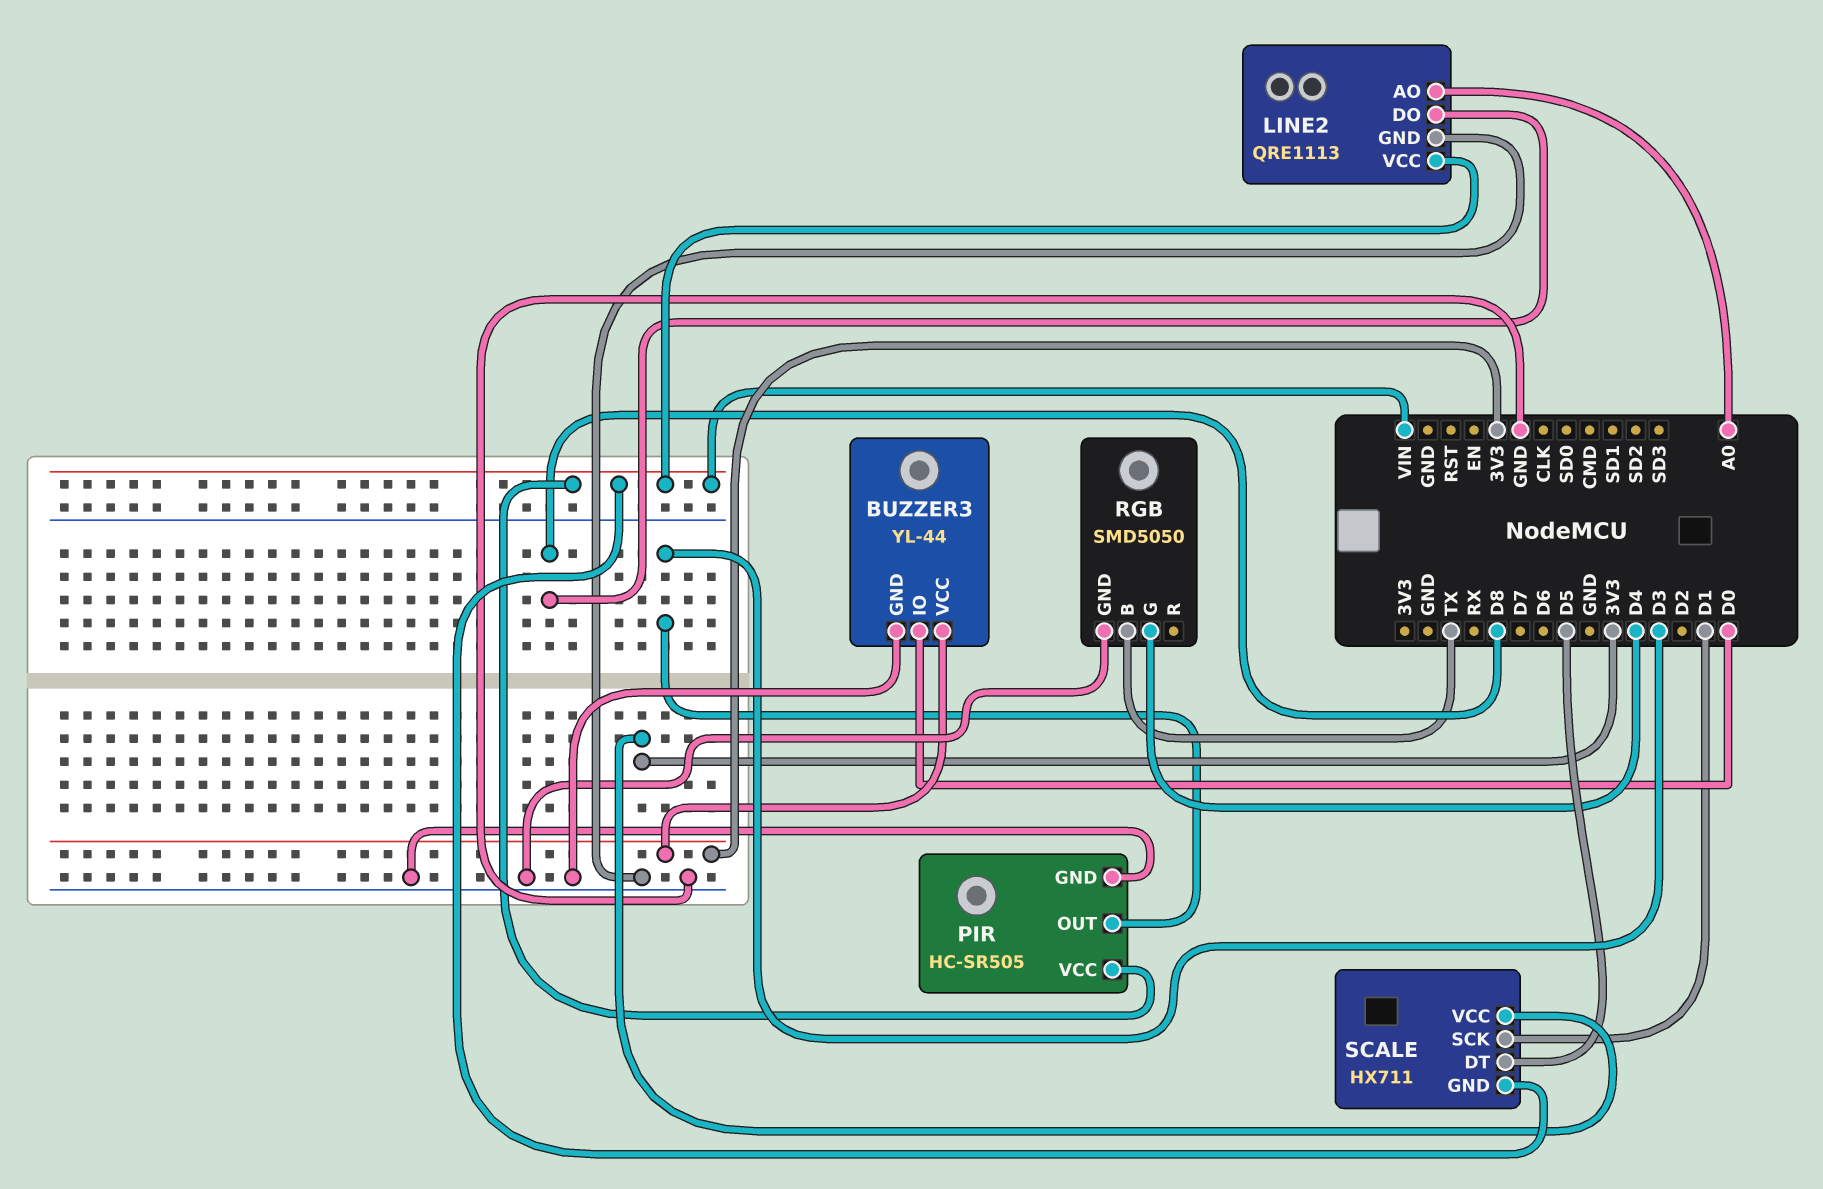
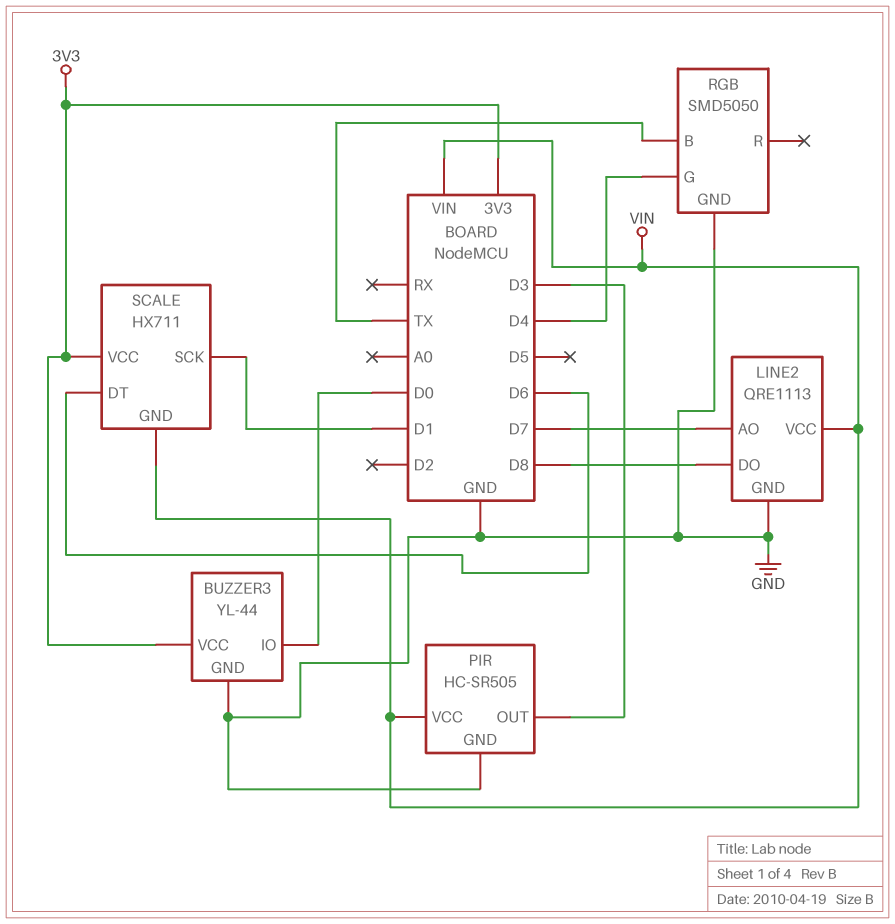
LINE2 pin AO: A0 -> D7
SCALE pin DT: D5 -> D6

